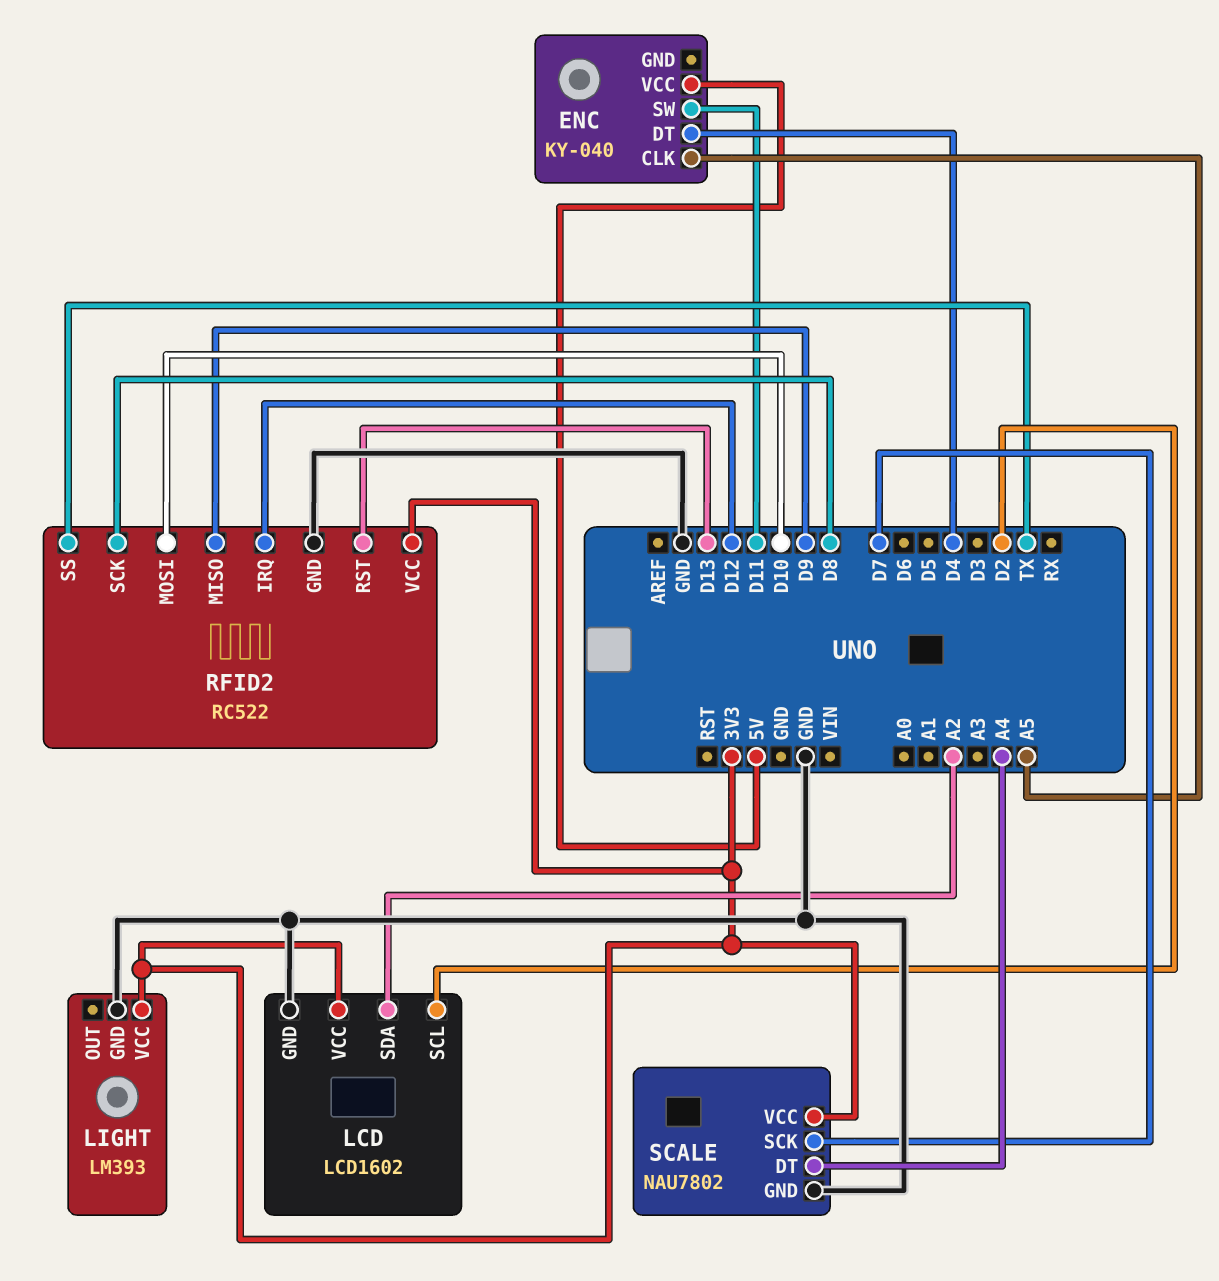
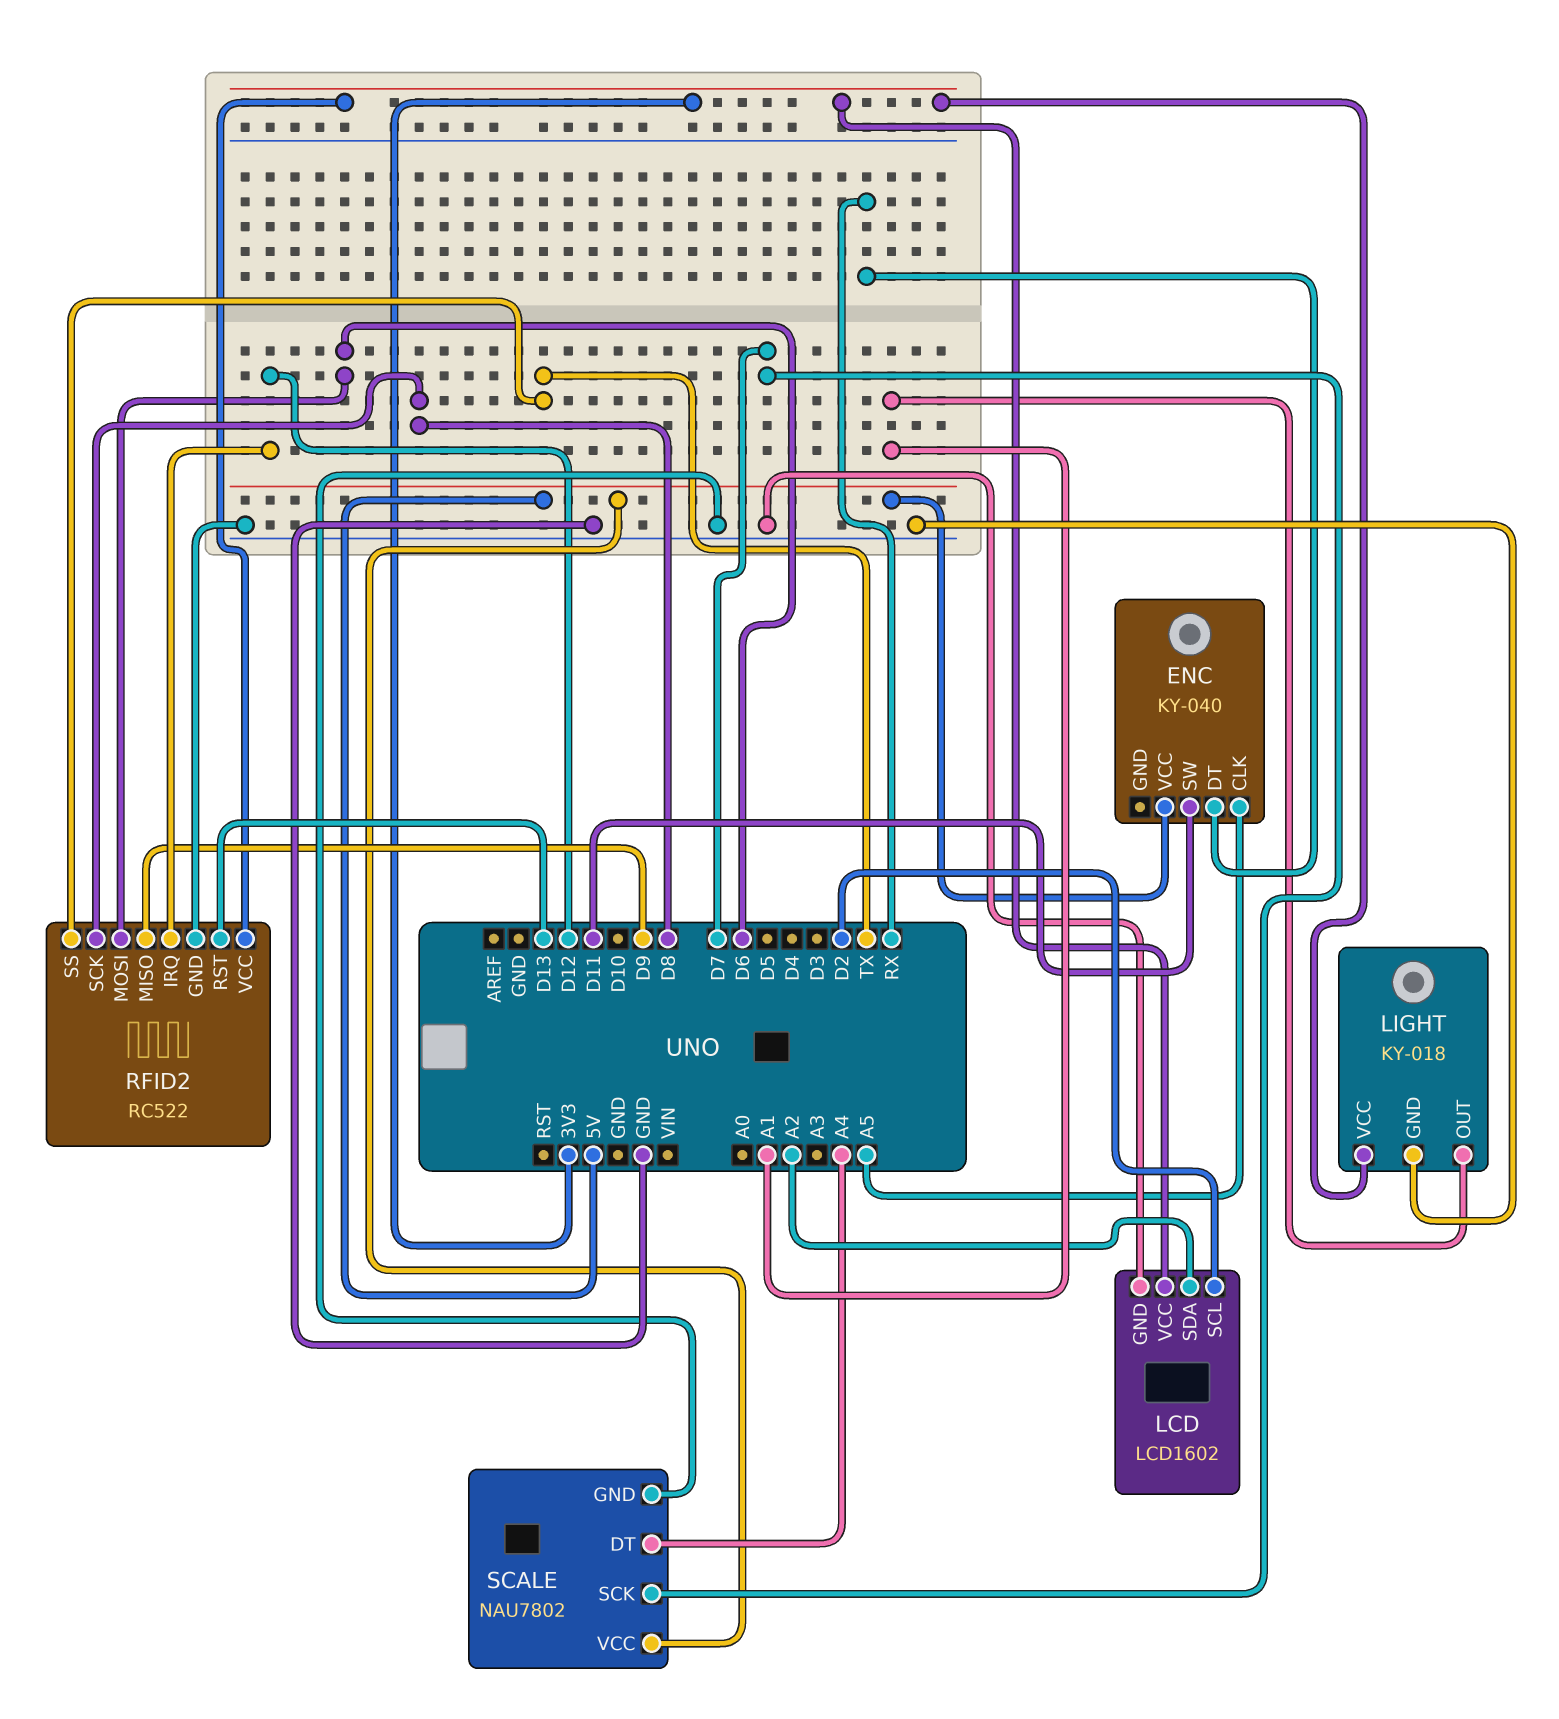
ENC pin DT: D4 -> RX
LIGHT: LM393 -> KY-018
LIGHT pin OUT: none -> A1
RFID2 pin MOSI: D10 -> D6
SCALE pin VCC: 3V3 -> 5V

